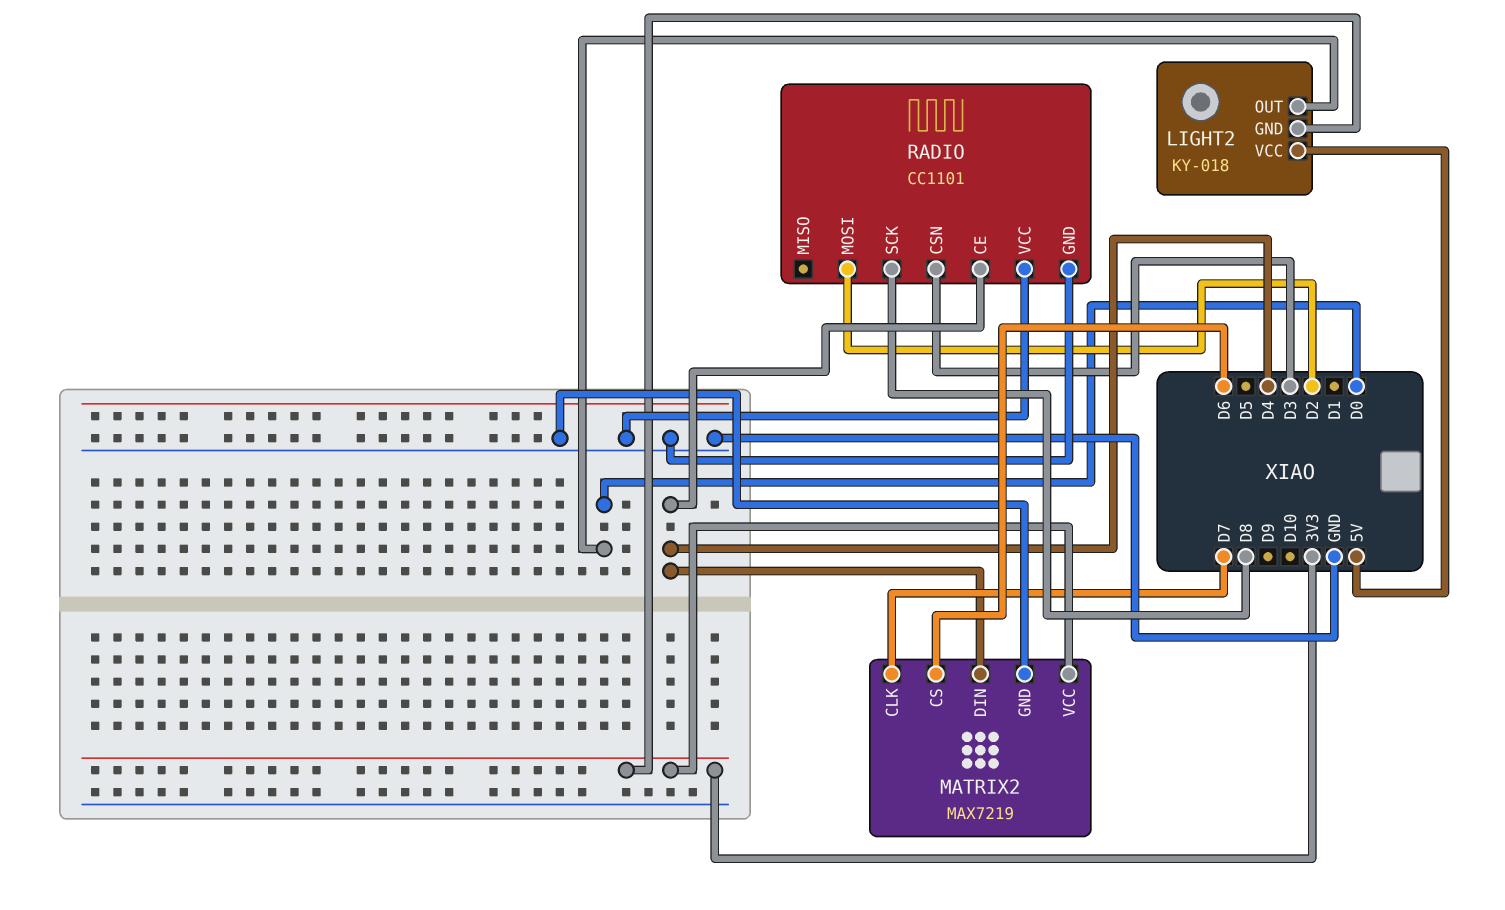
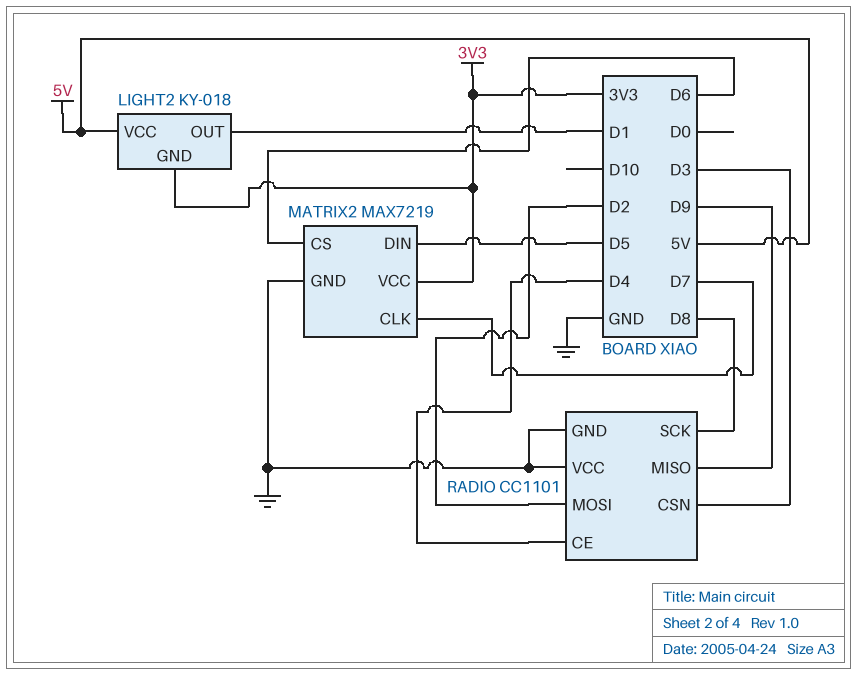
LIGHT2 pin OUT: D0 -> D1
MATRIX2 pin DIN: D4 -> D5
RADIO pin MISO: none -> D9

